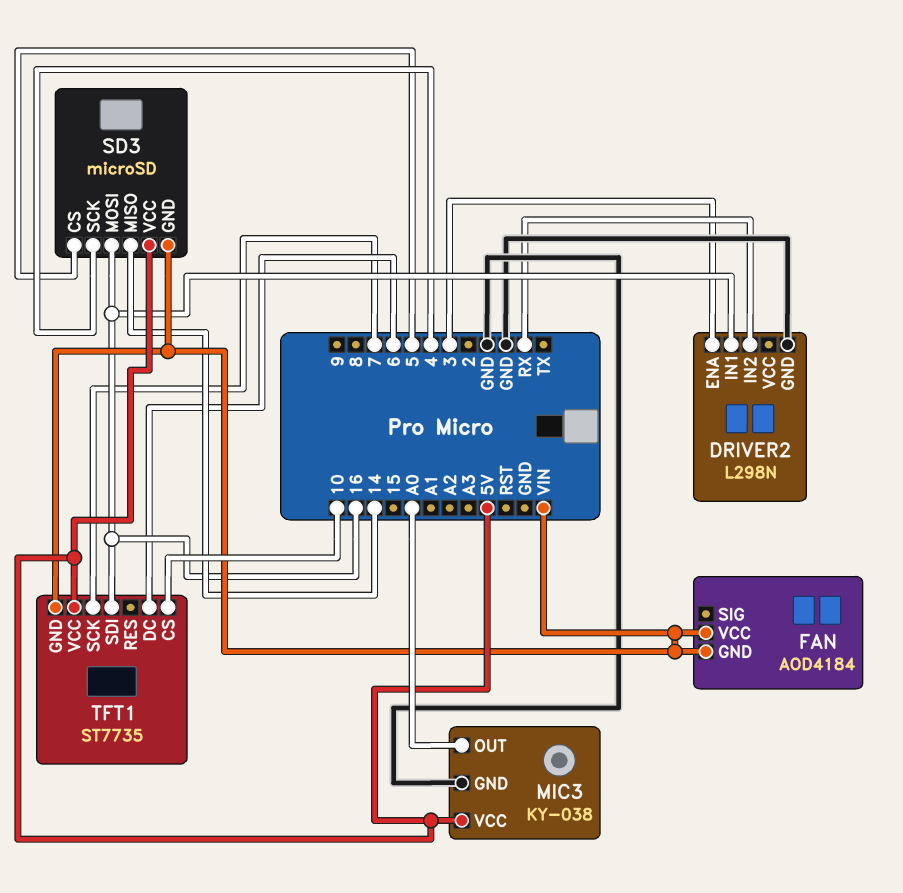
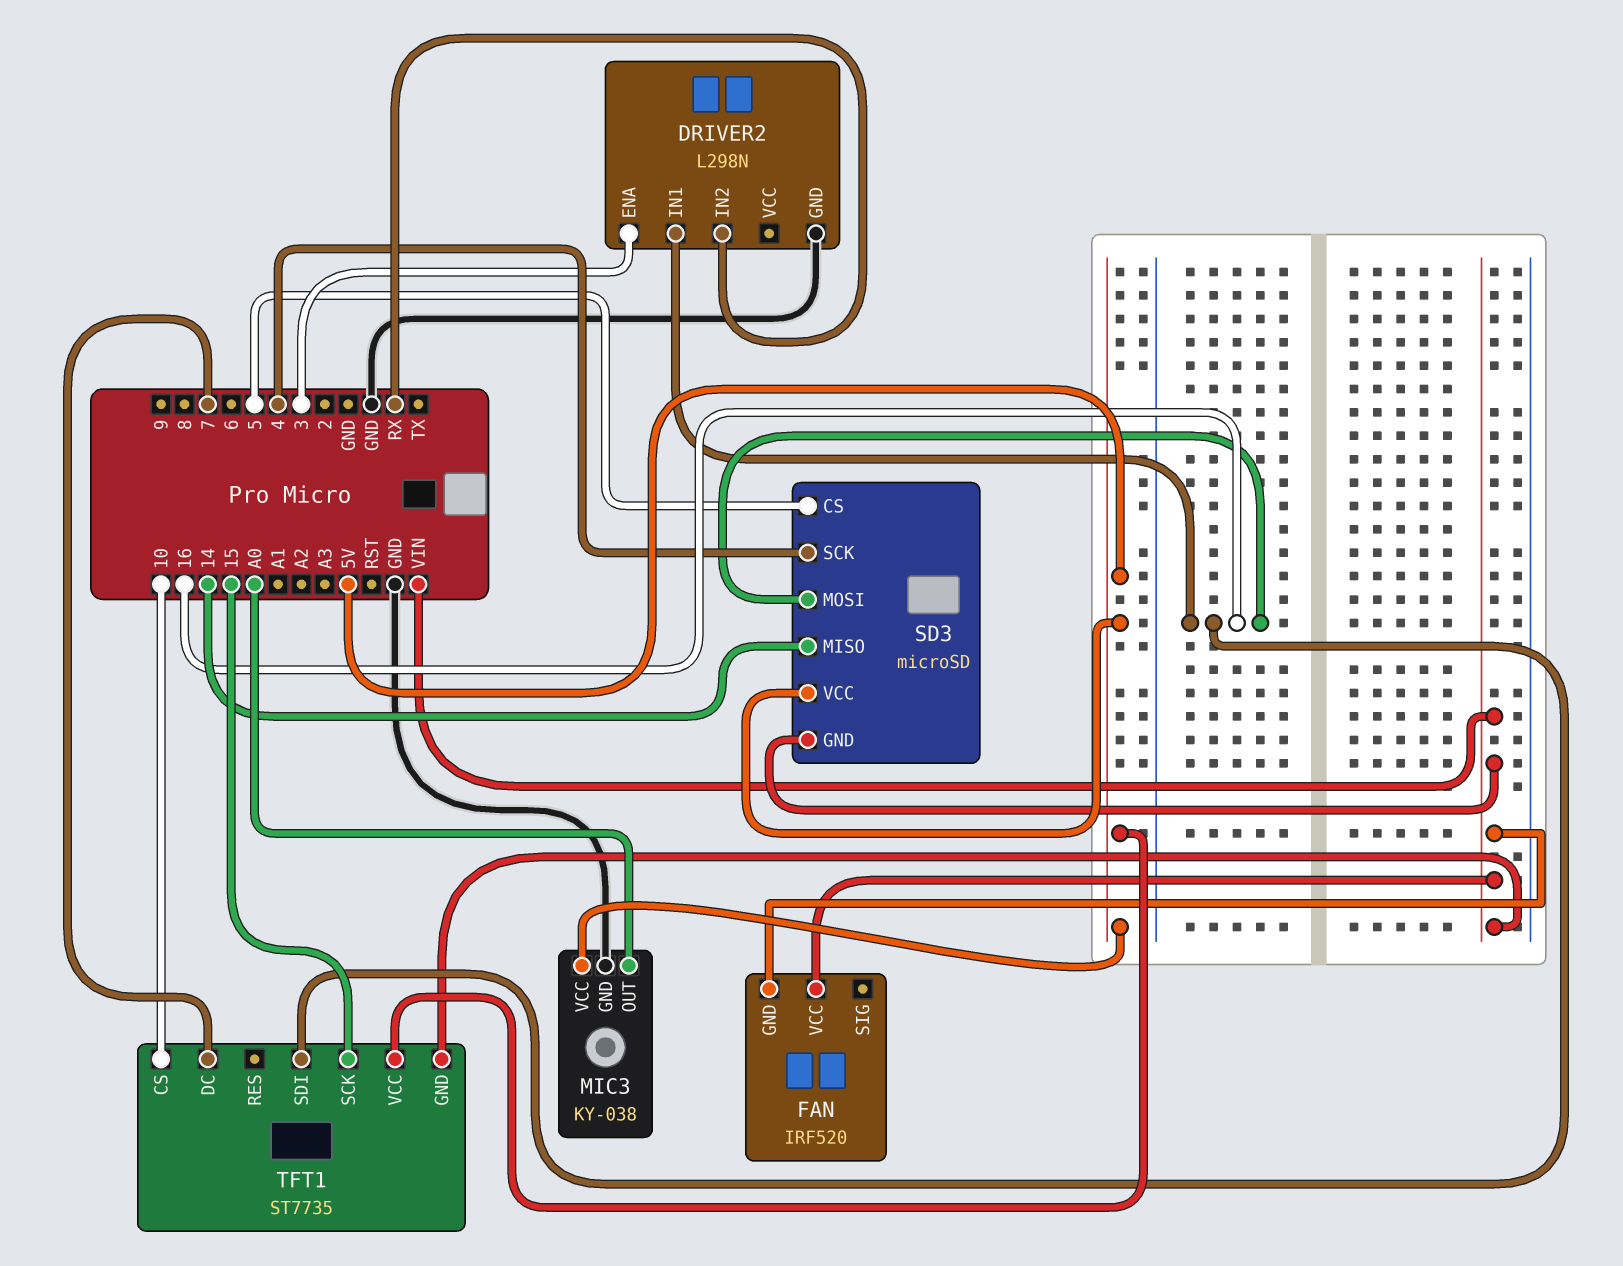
FAN: AOD4184 -> IRF520
TFT1 pin DC: 6 -> 7
TFT1 pin SCK: 7 -> 15

